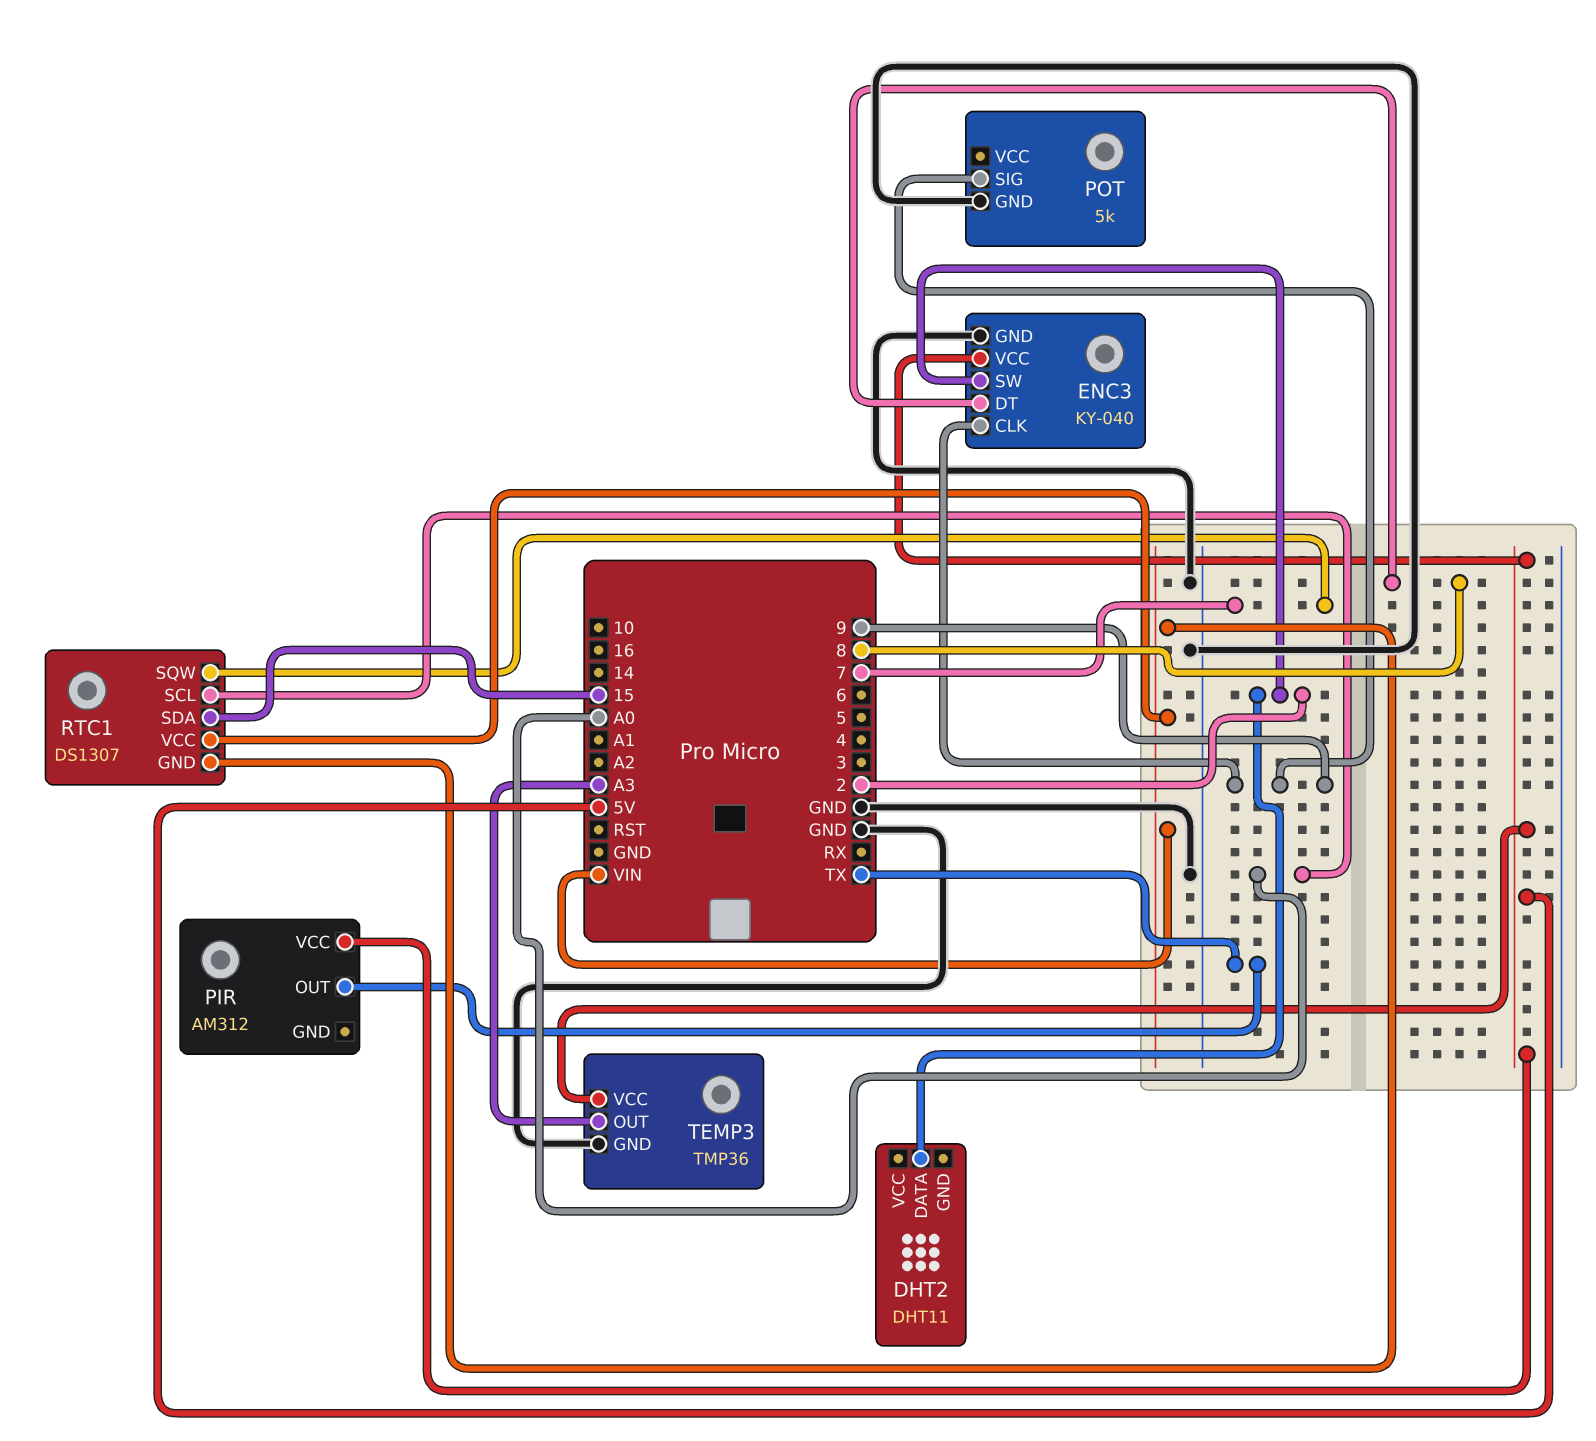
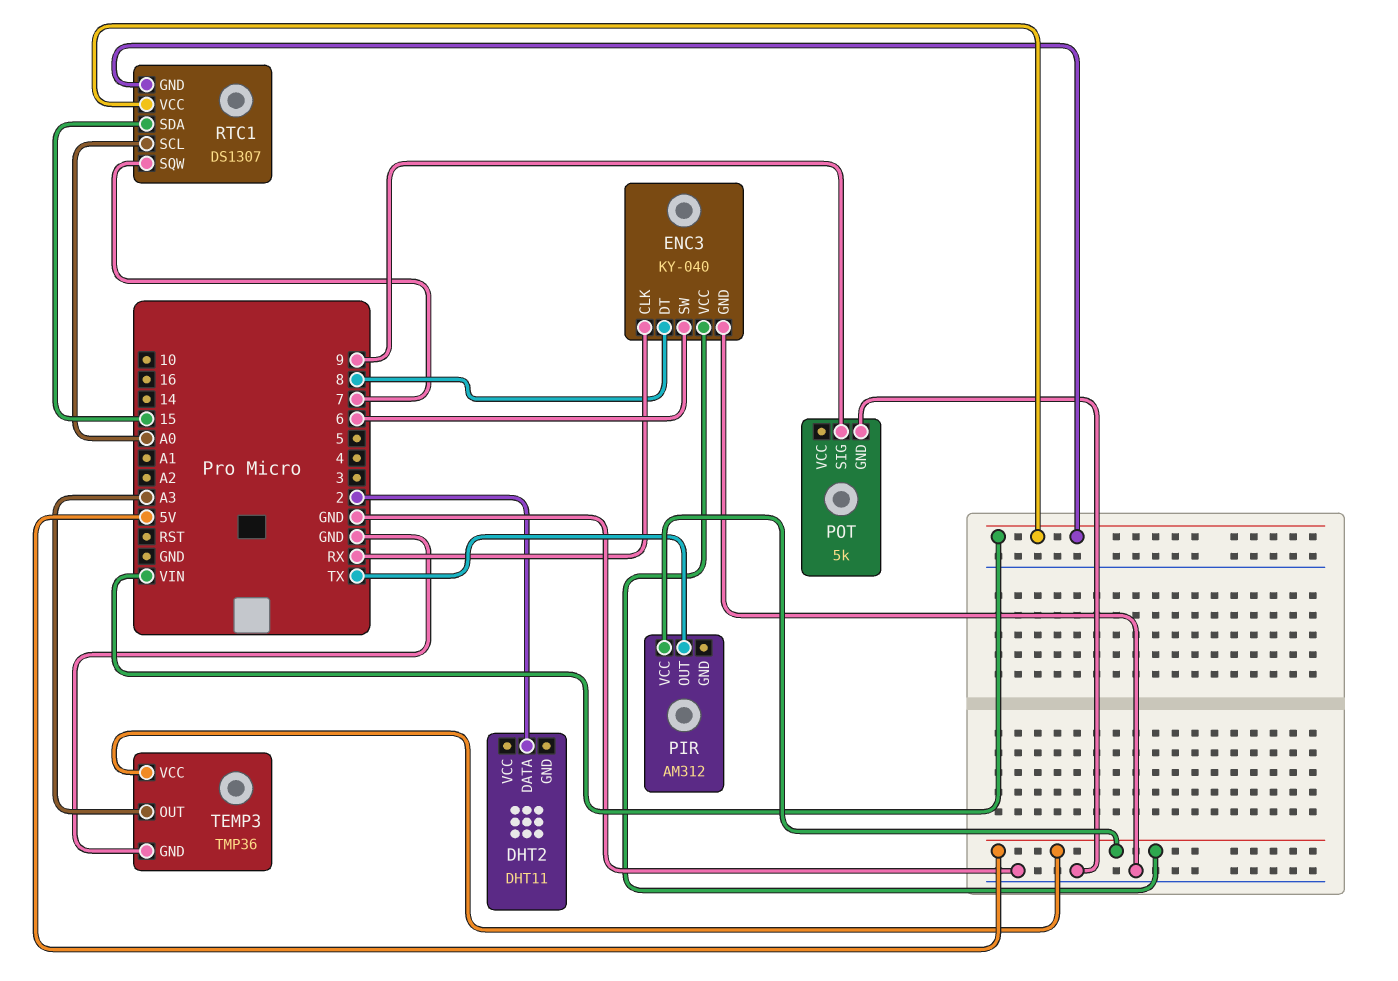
ENC3 pin CLK: 9 -> RX
ENC3 pin SW: 2 -> 6

